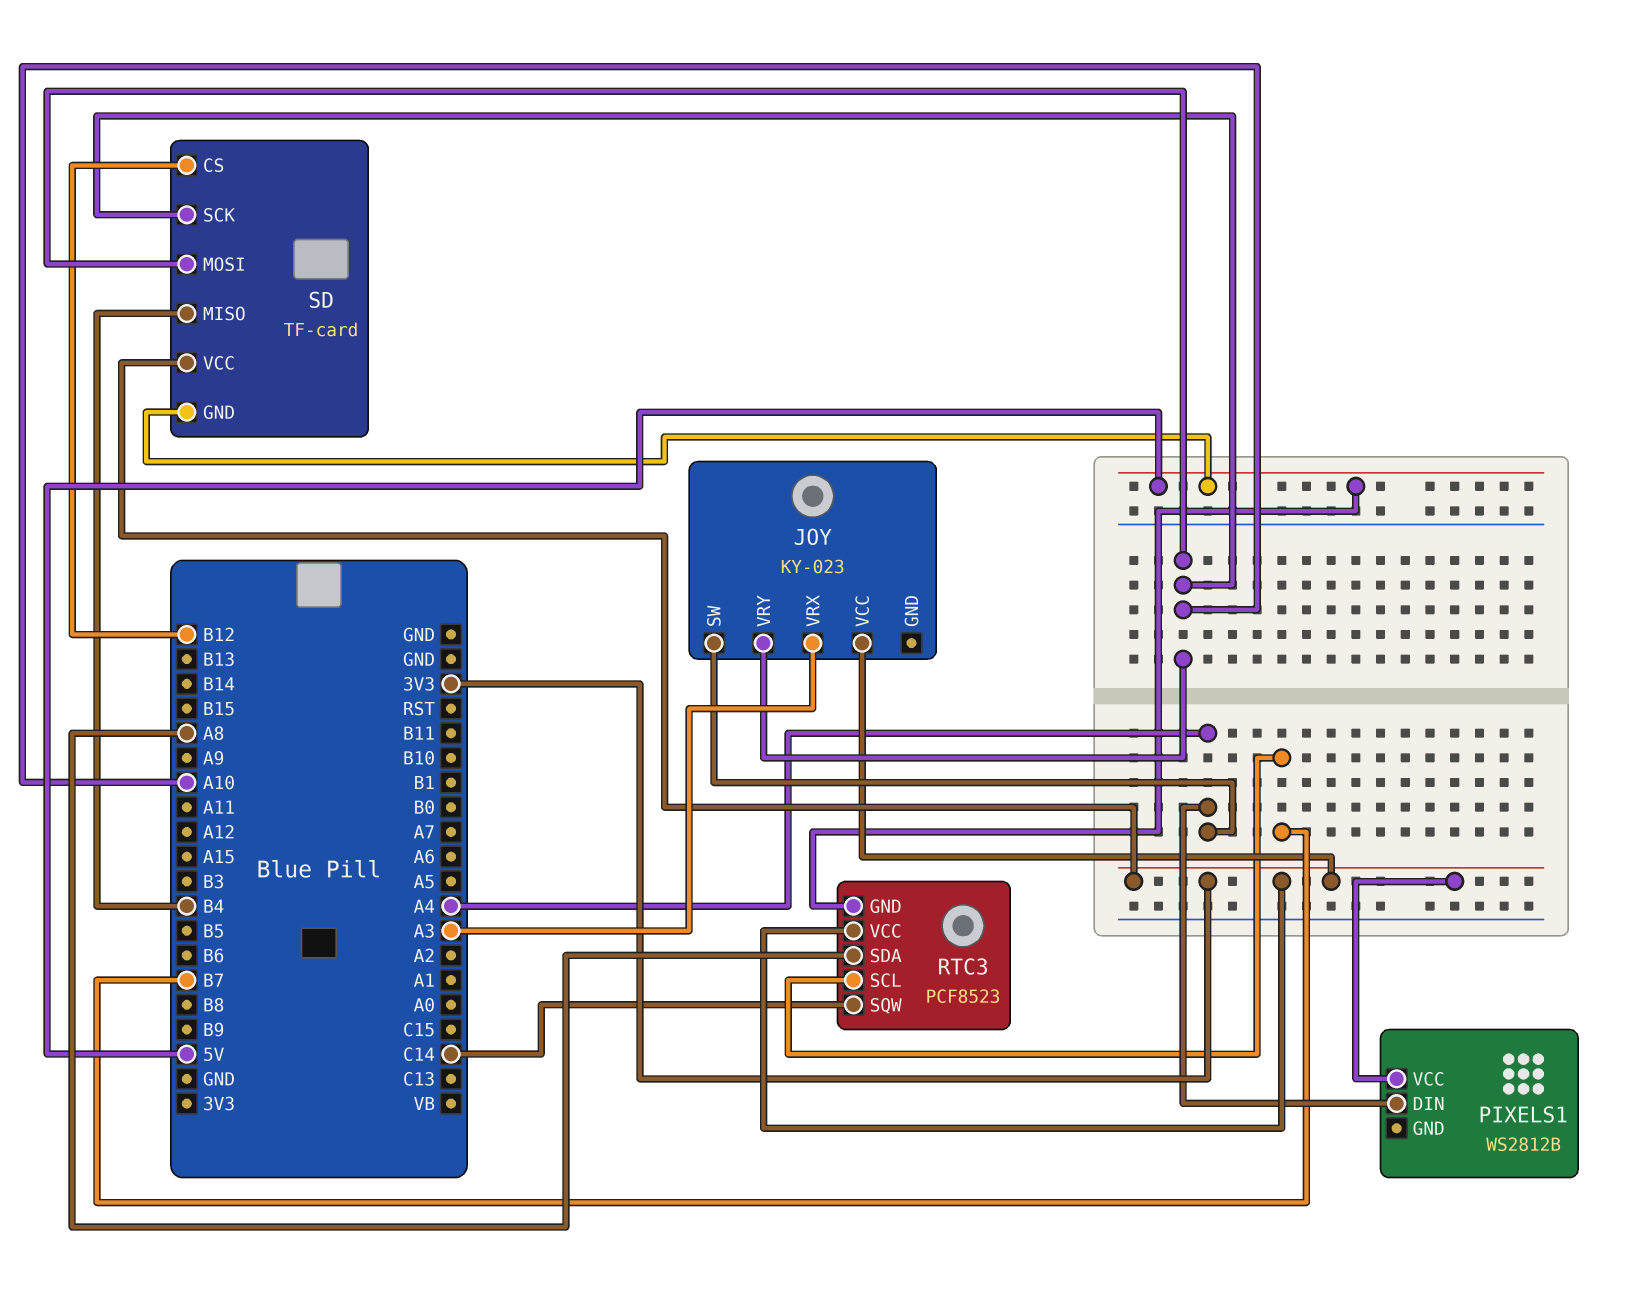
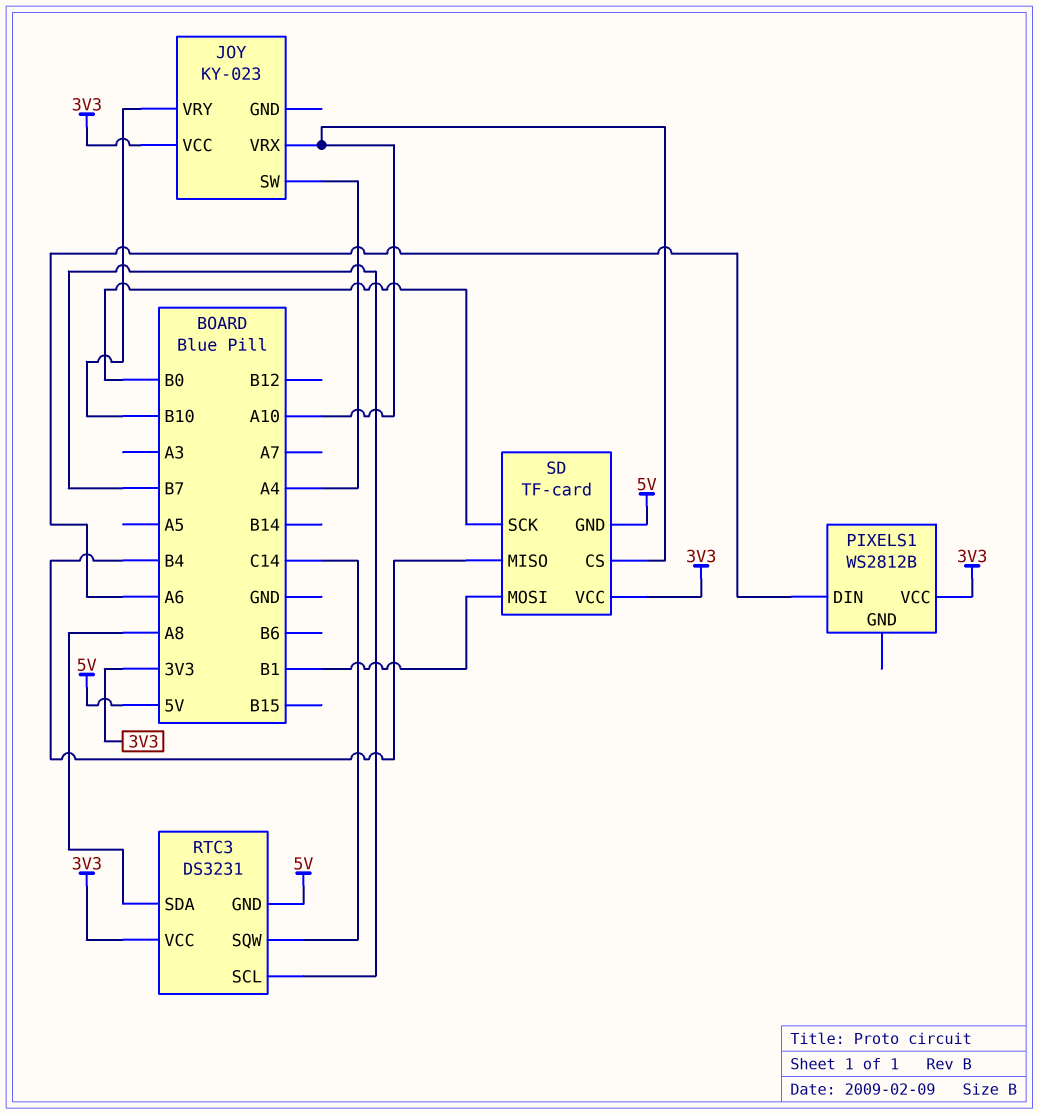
JOY pin VRX: A3 -> A10
JOY pin VRY: A10 -> B10
PIXELS1 pin DIN: A4 -> A6
RTC3: PCF8523 -> DS3231
SD pin CS: B12 -> A10
SD pin MOSI: A10 -> B1
SD pin SCK: A10 -> B0

